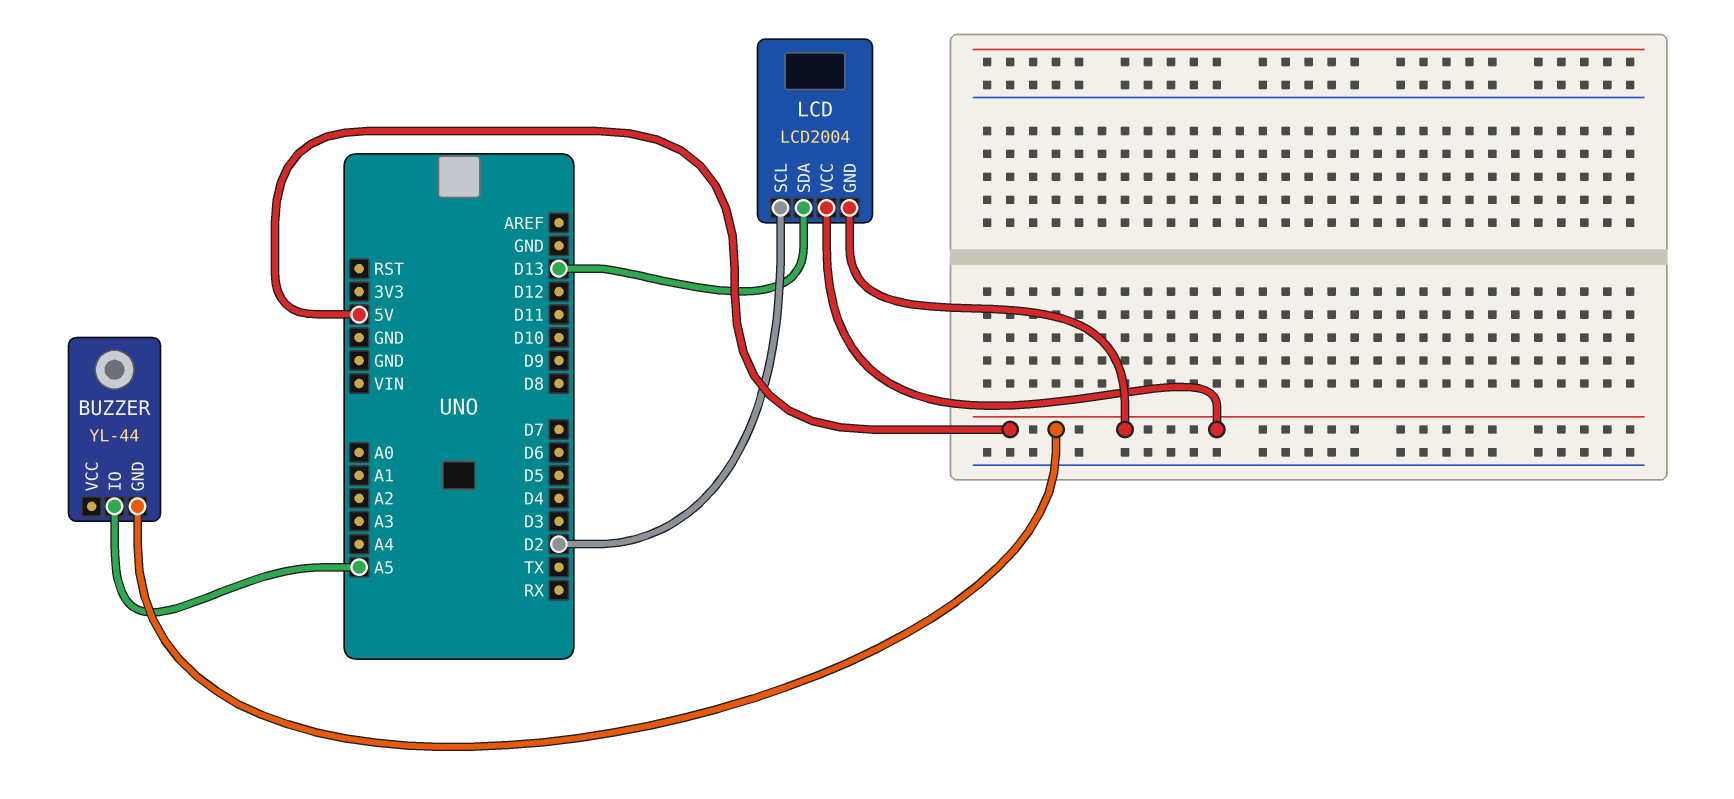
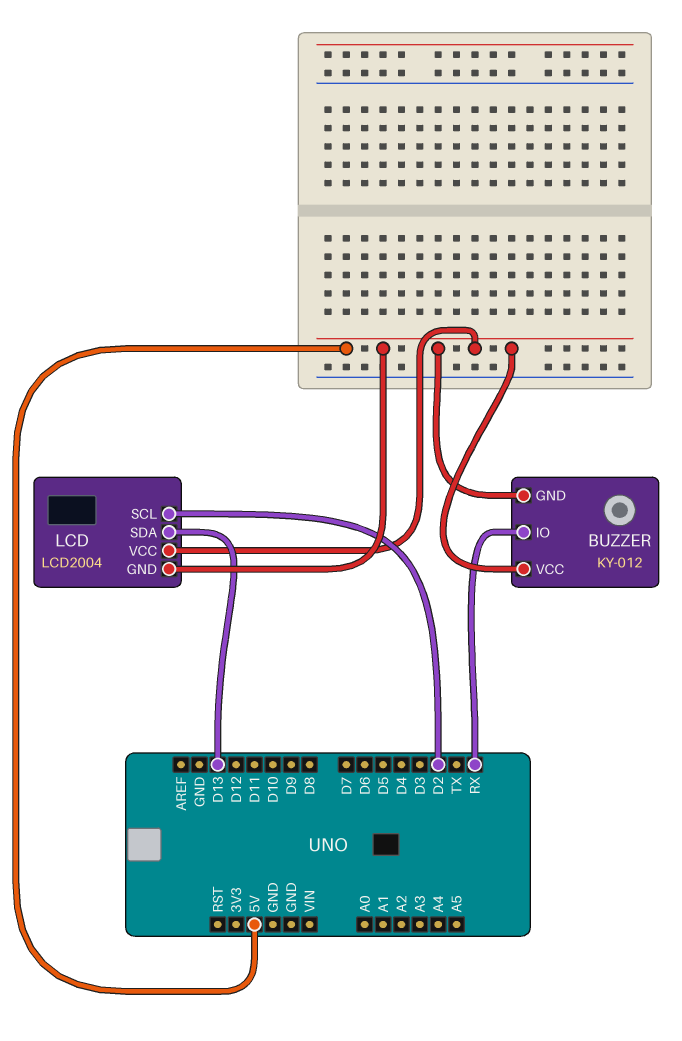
BUZZER: YL-44 -> KY-012
BUZZER pin IO: A5 -> RX
BUZZER pin VCC: none -> 5V

